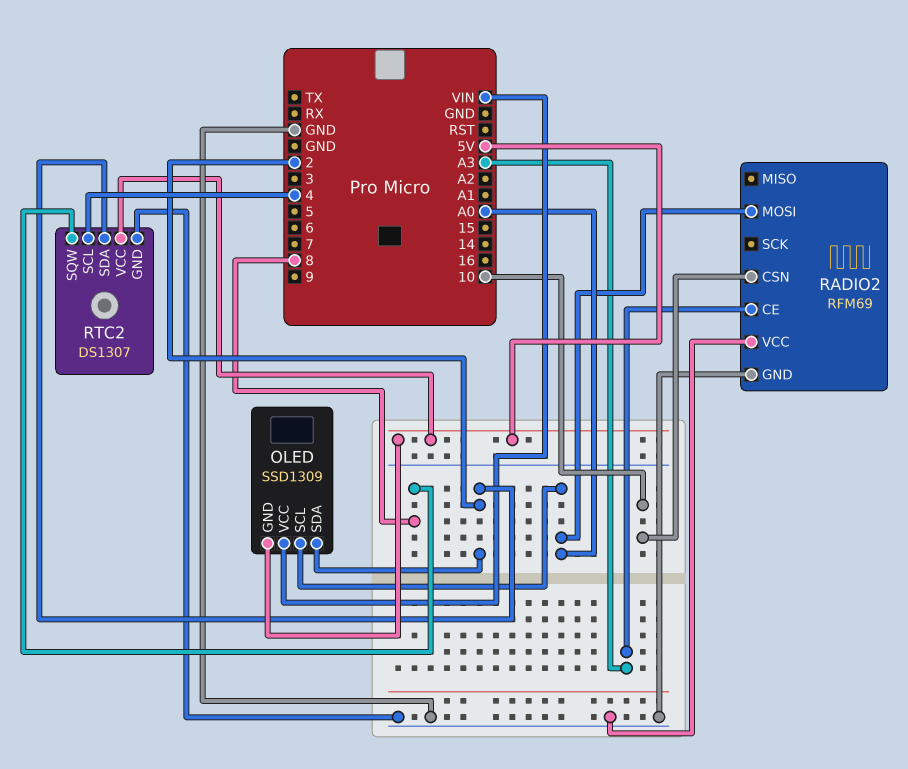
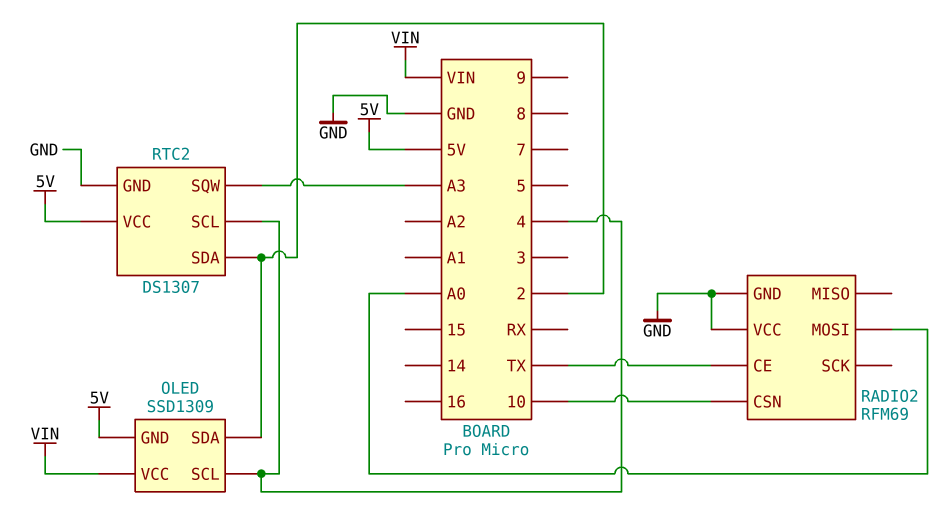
OLED pin SCL: A0 -> 4
RADIO2 pin CE: A3 -> TX
RTC2 pin SQW: 8 -> A3

